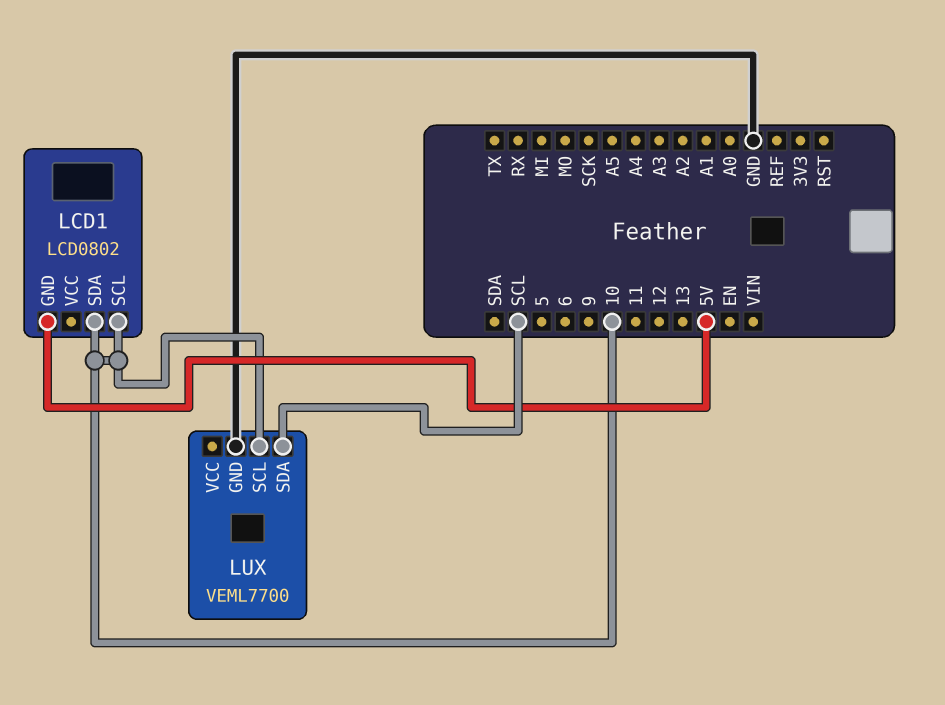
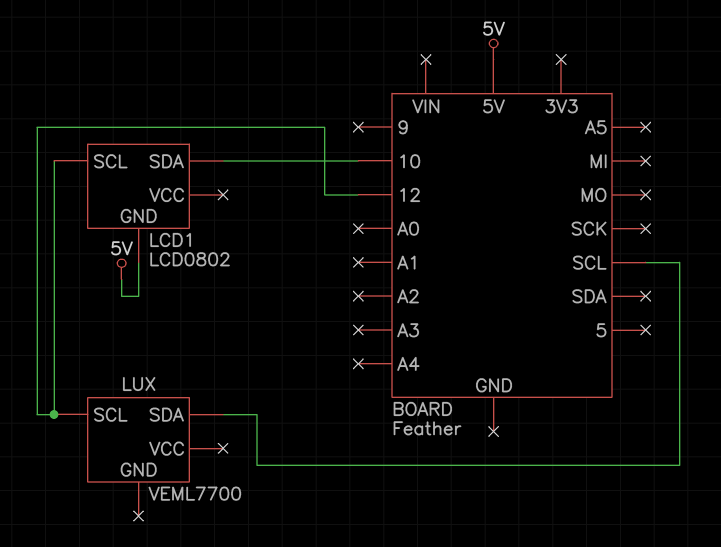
LCD1 pin SCL: 10 -> 12
LUX pin GND: GND -> none
LUX pin SCL: 10 -> 12

